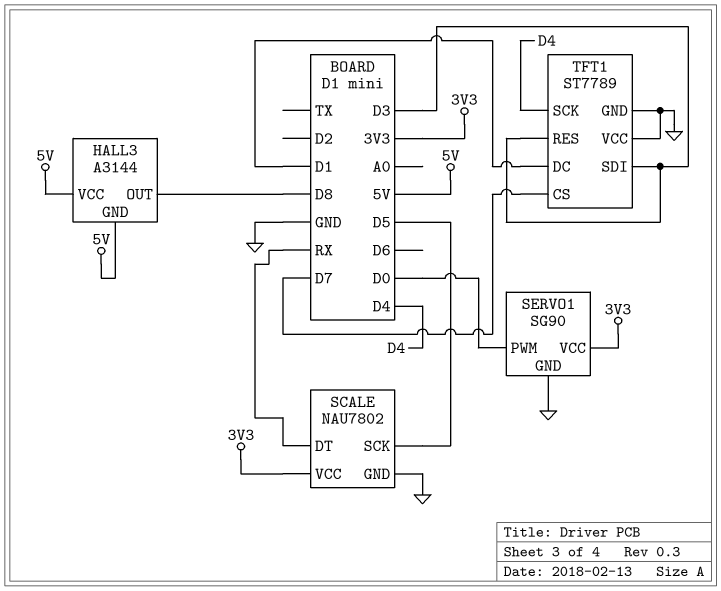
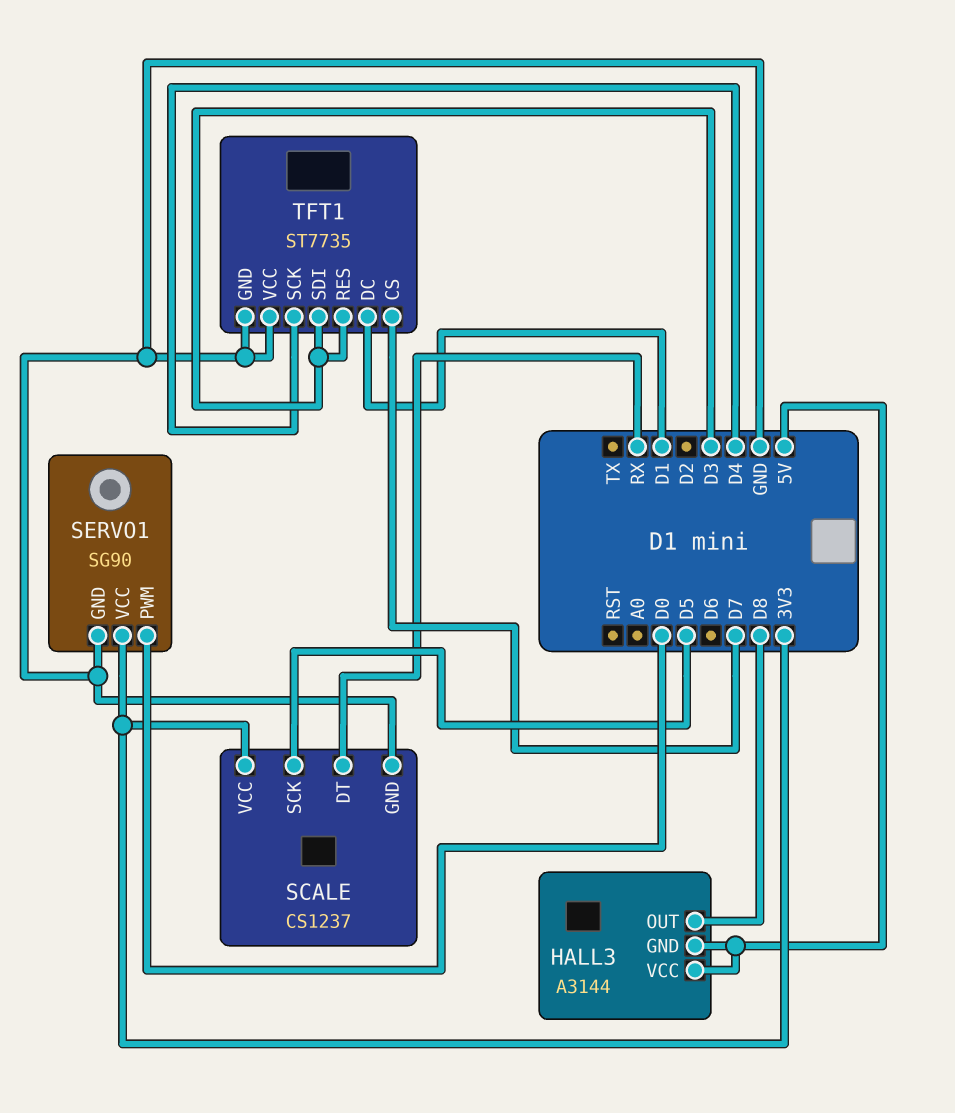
SCALE: NAU7802 -> CS1237
TFT1: ST7789 -> ST7735

